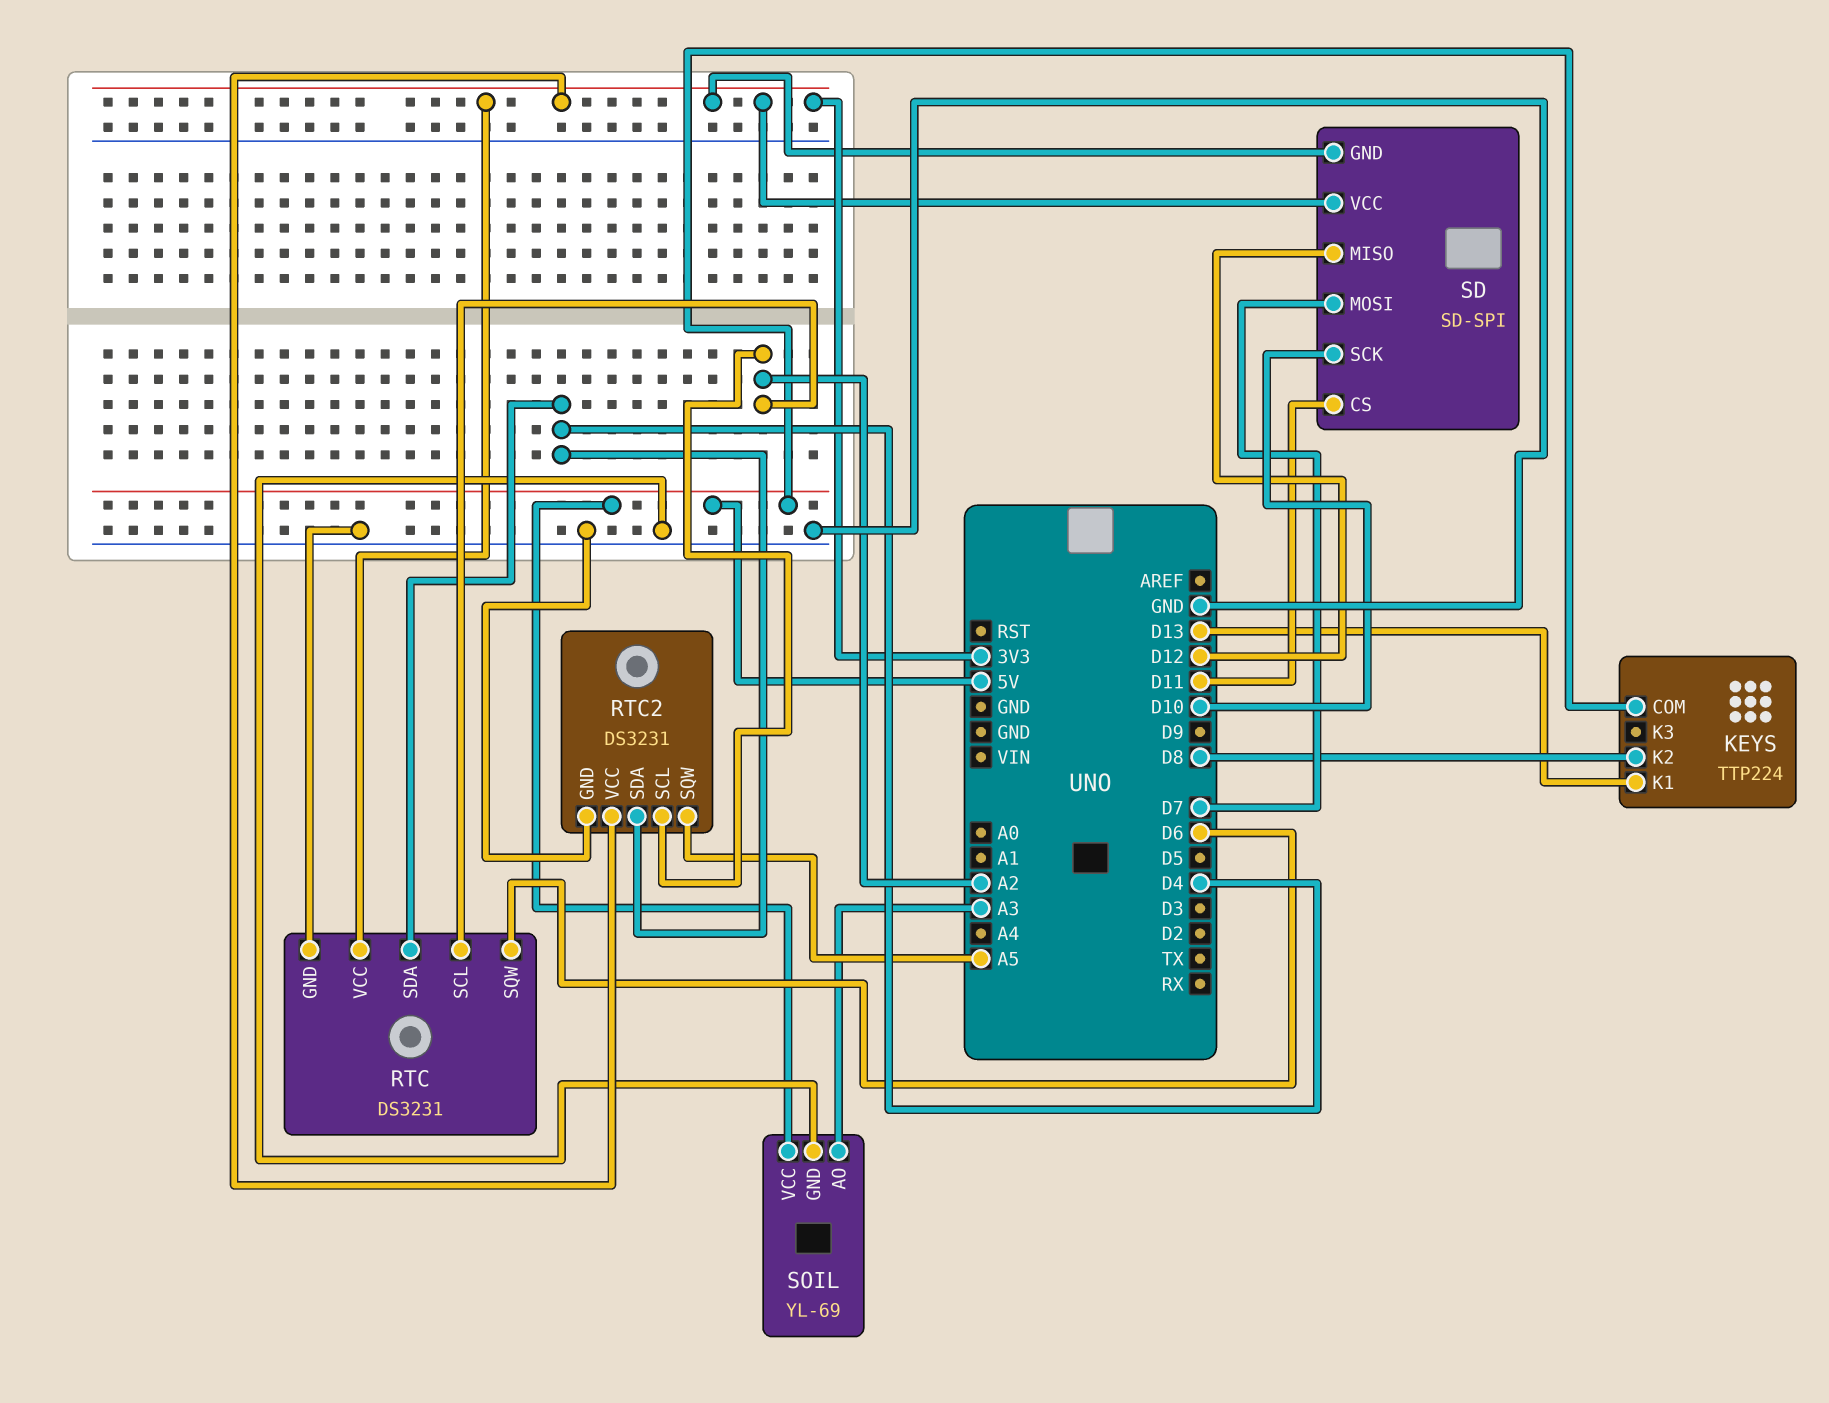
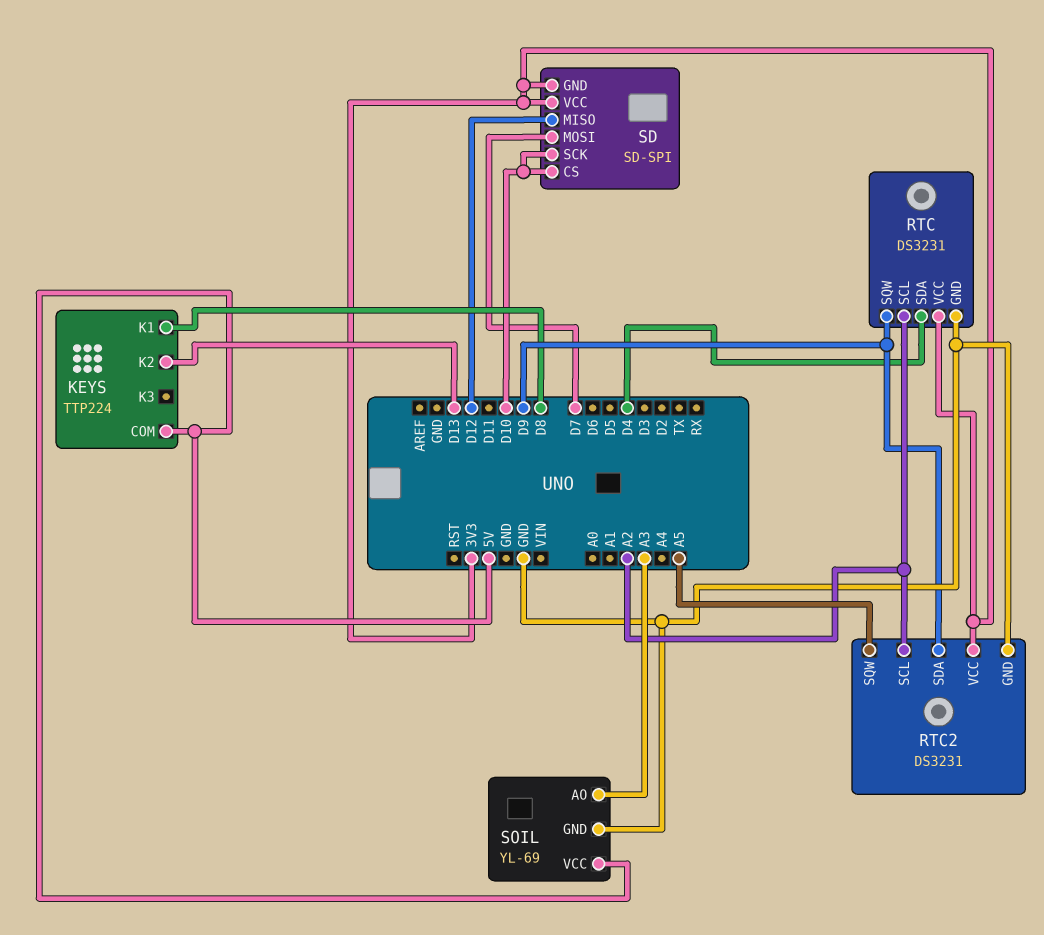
KEYS pin K1: D13 -> D8
KEYS pin K2: D8 -> D13
RTC pin SQW: D6 -> D9
RTC2 pin SDA: D4 -> D9
SD pin CS: D11 -> D10

